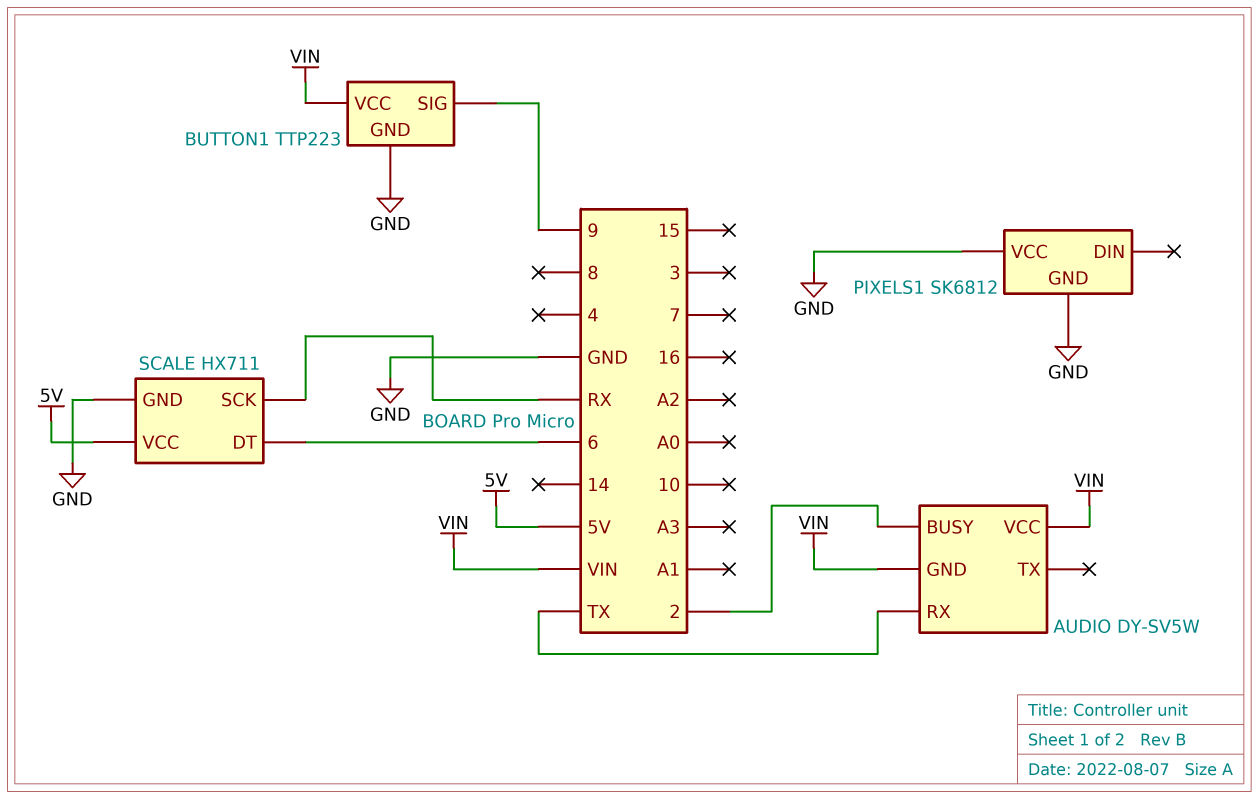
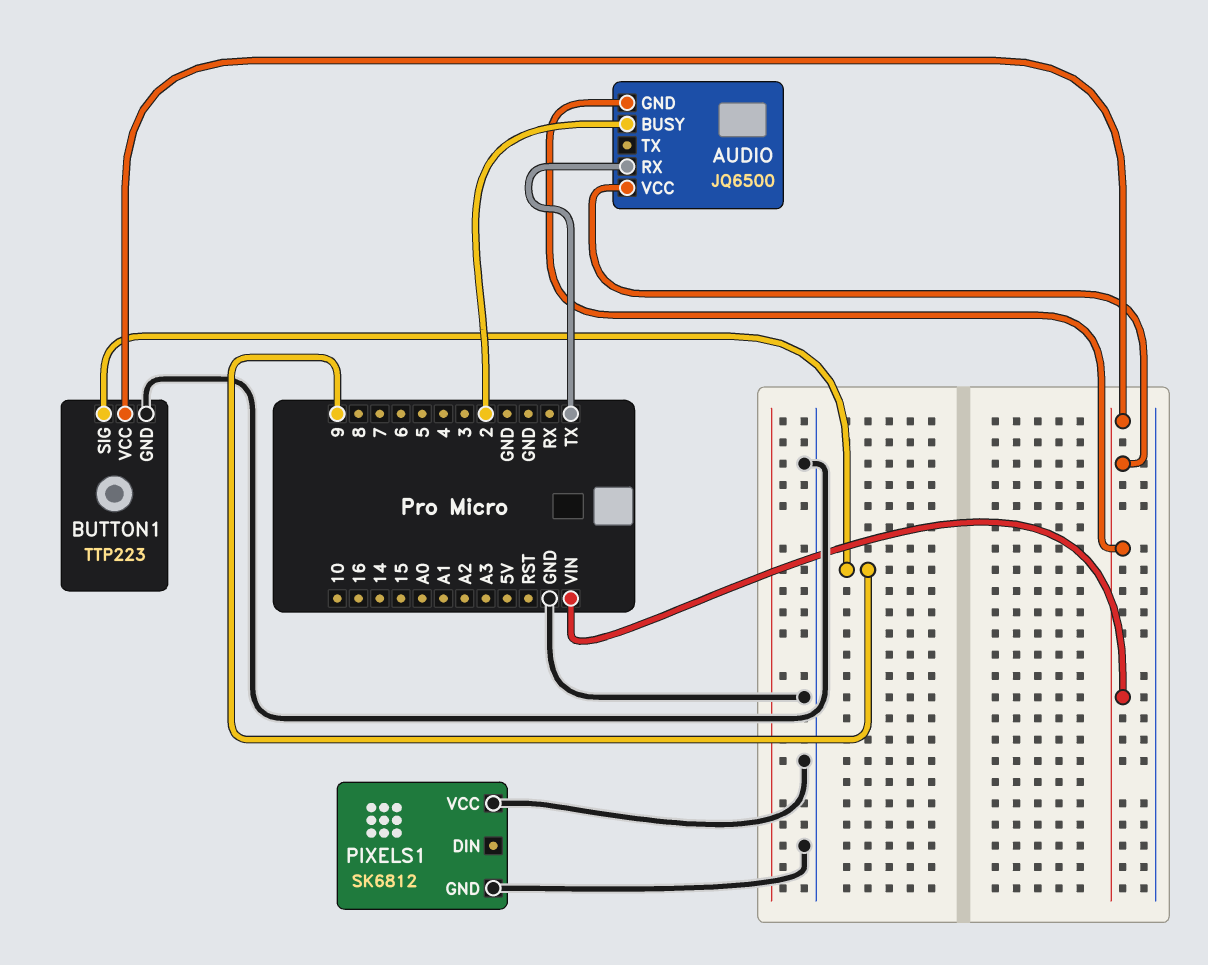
AUDIO: DY-SV5W -> JQ6500
SCALE: HX711 -> none
SCALE pin DT: 6 -> none
SCALE pin GND: GND -> none
SCALE pin SCK: RX -> none
SCALE pin VCC: 5V -> none

